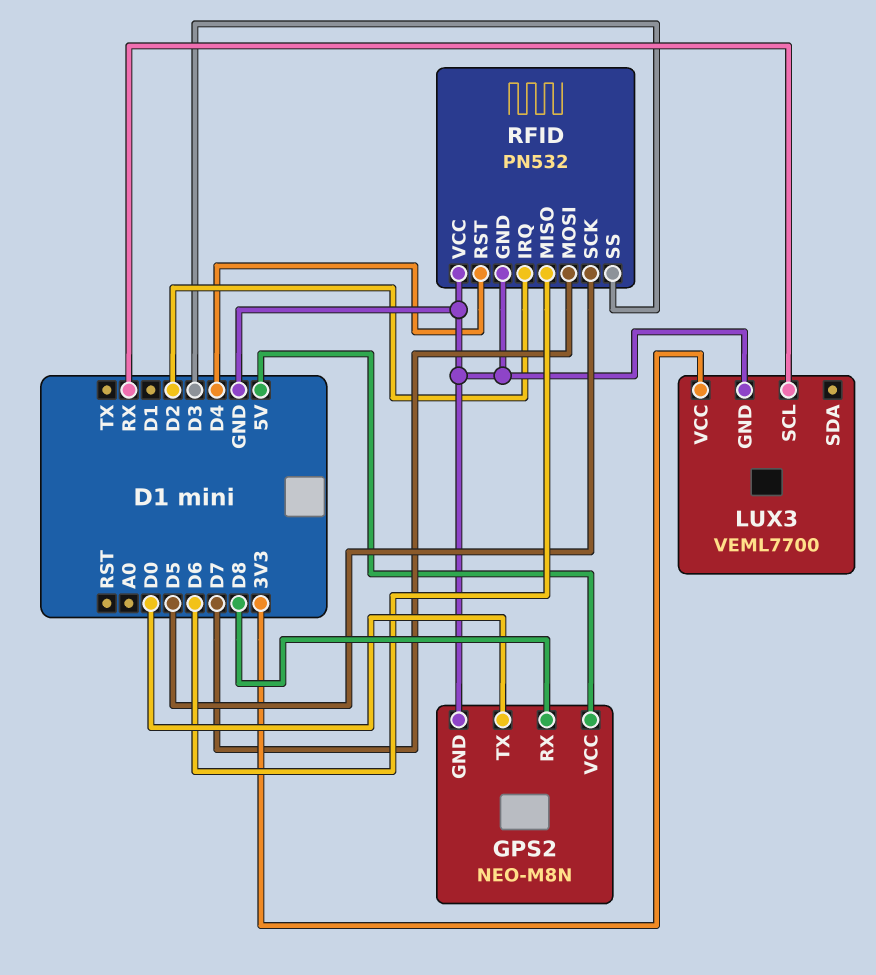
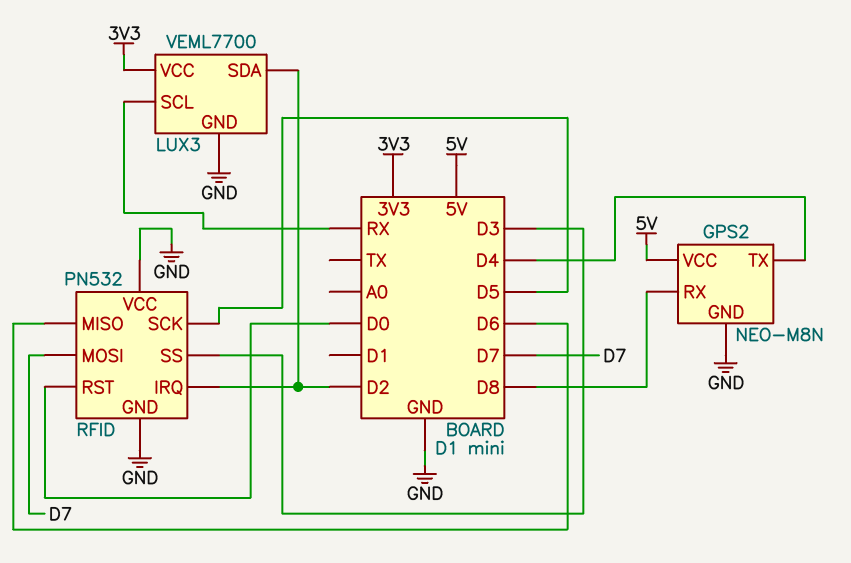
GPS2 pin TX: D0 -> D4
LUX3 pin SDA: none -> D2
RFID pin RST: D4 -> D0

